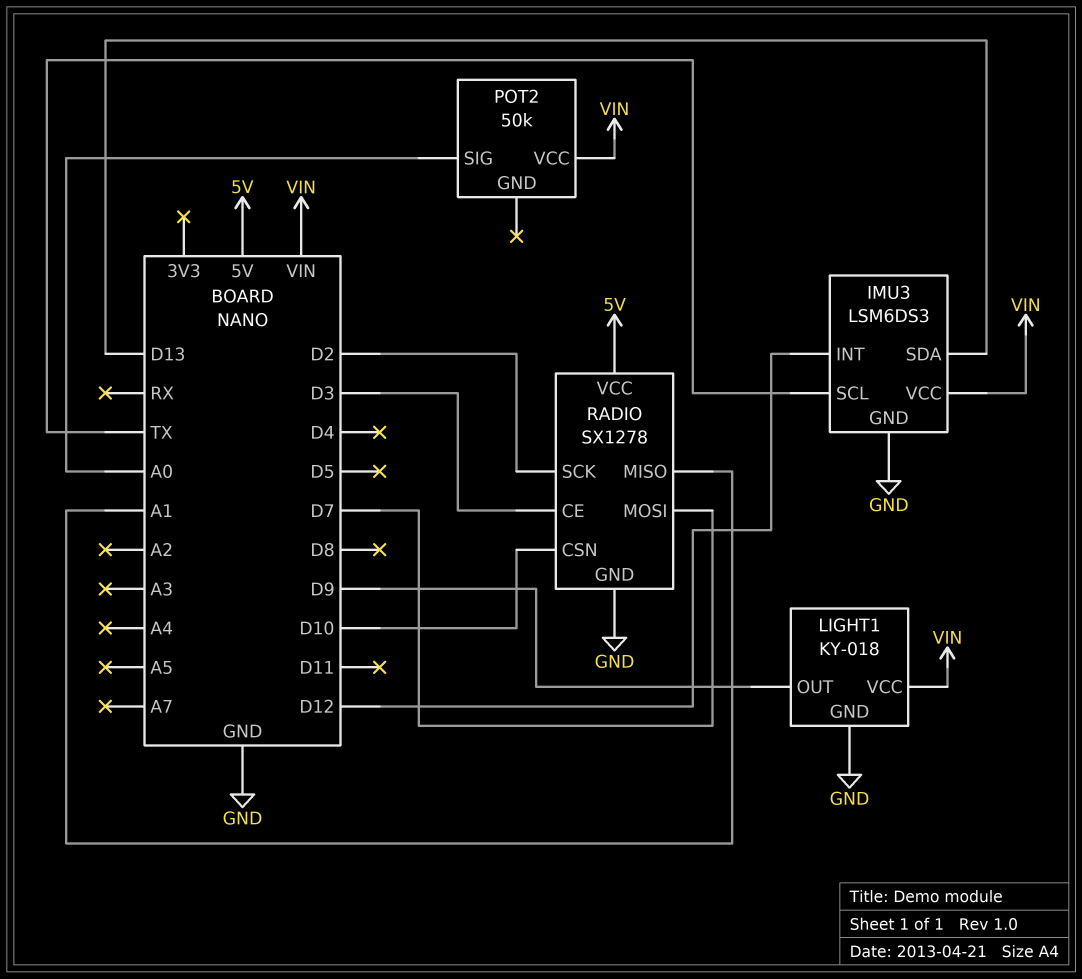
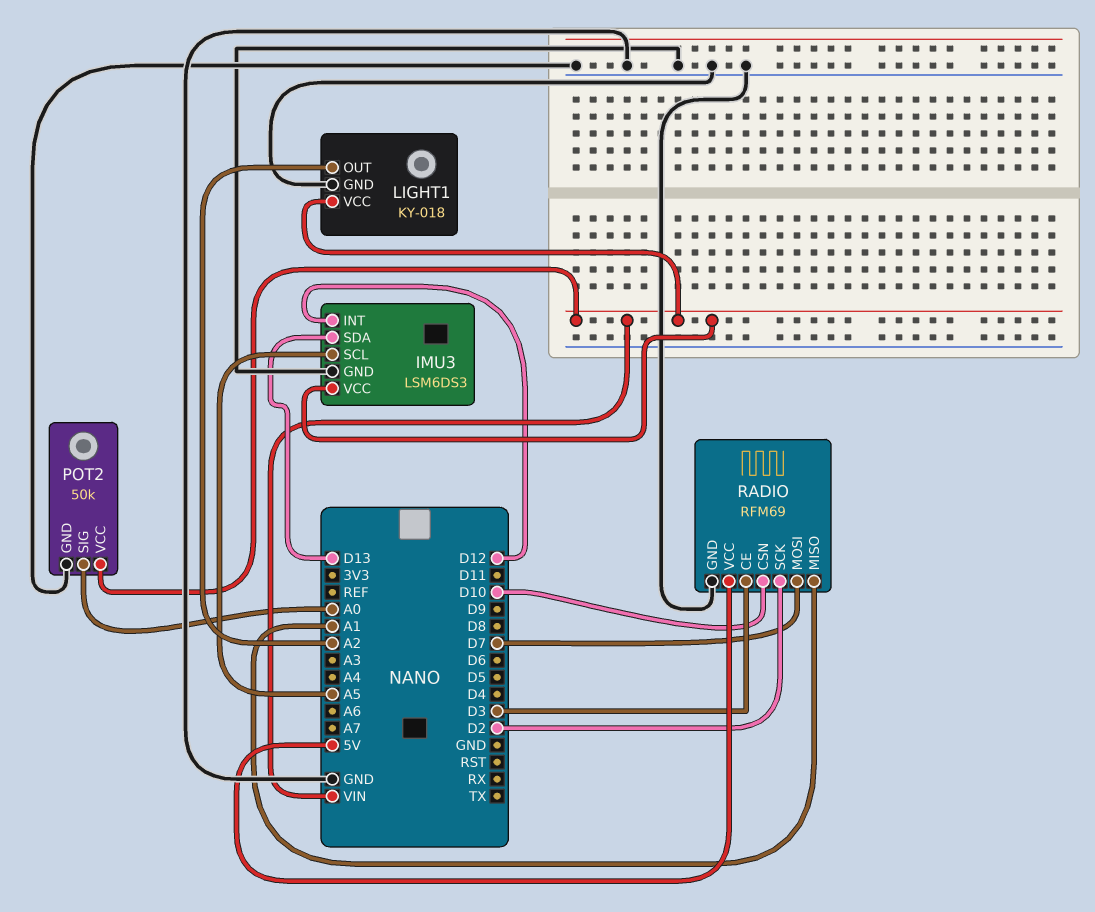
IMU3 pin SCL: TX -> A5
LIGHT1 pin OUT: D9 -> A2
POT2 pin GND: none -> GND
RADIO: SX1278 -> RFM69

